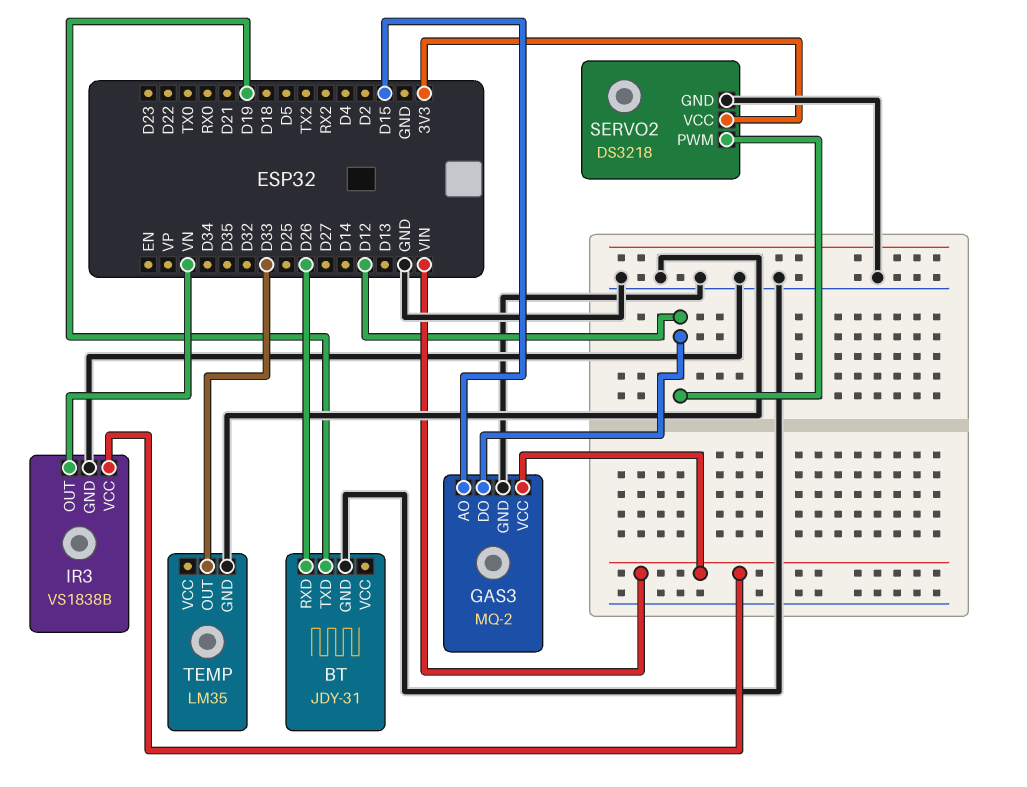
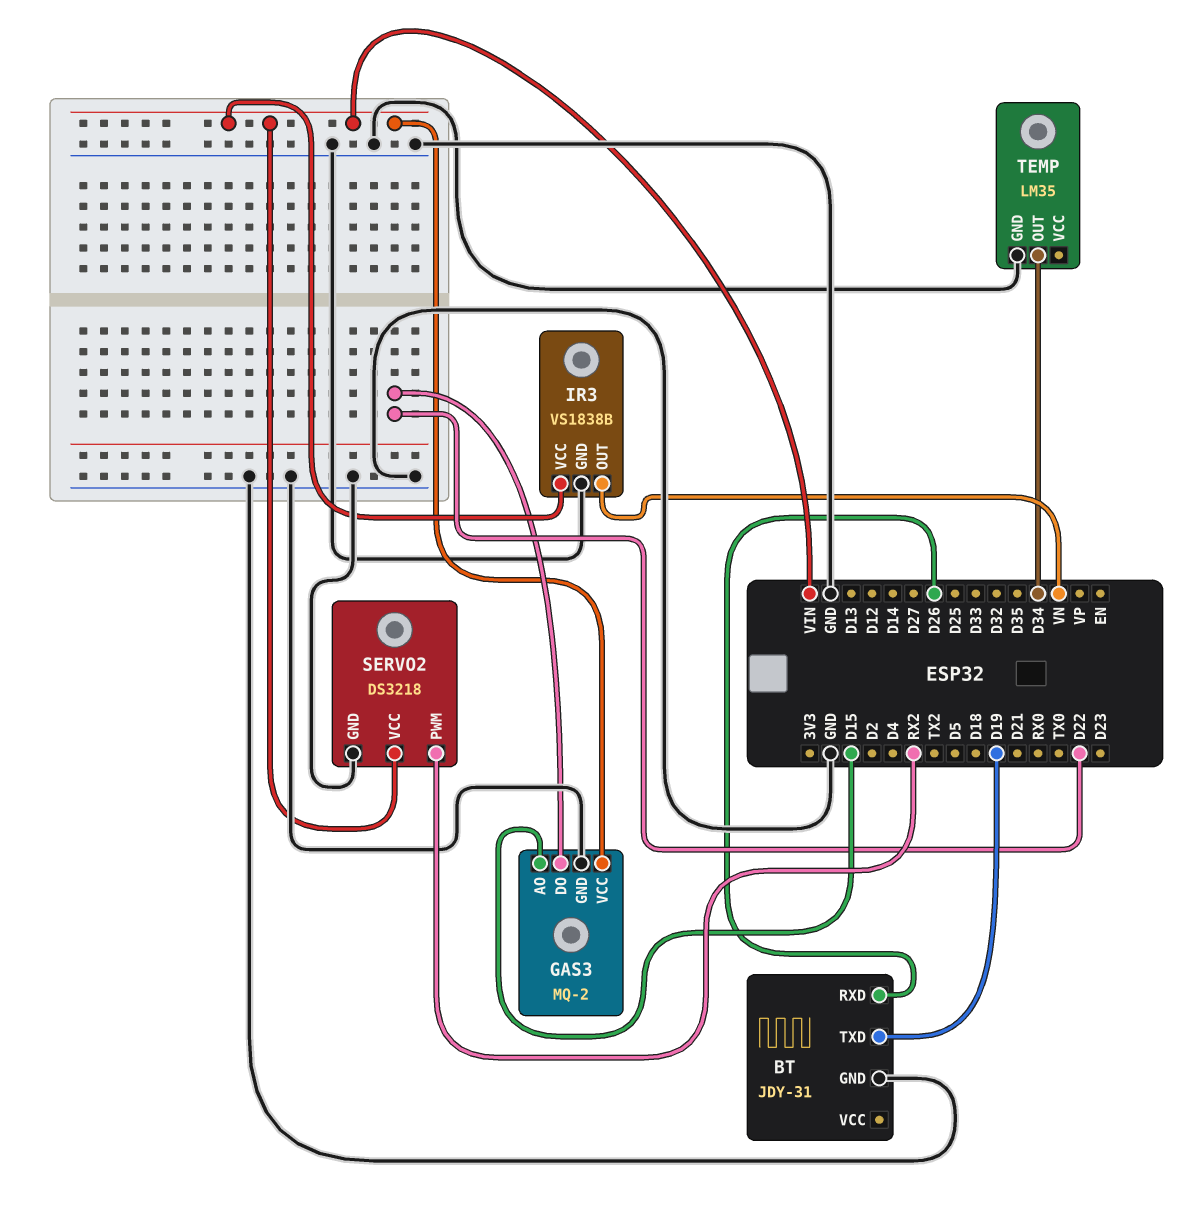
GAS3 pin DO: D12 -> D22
SERVO2 pin PWM: D12 -> RX2
SERVO2 pin VCC: 3V3 -> VIN
TEMP pin OUT: D33 -> D34

